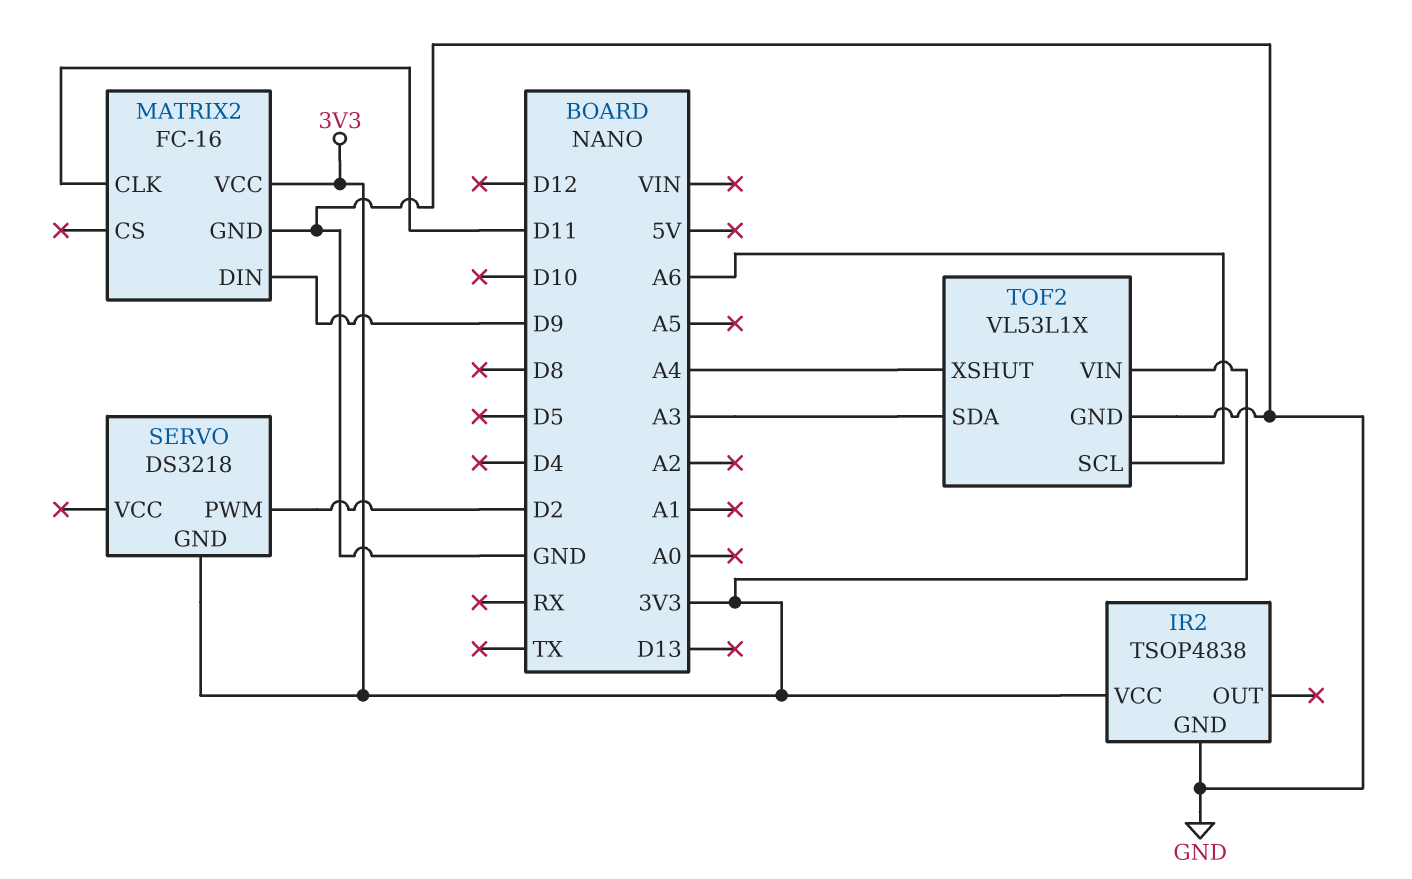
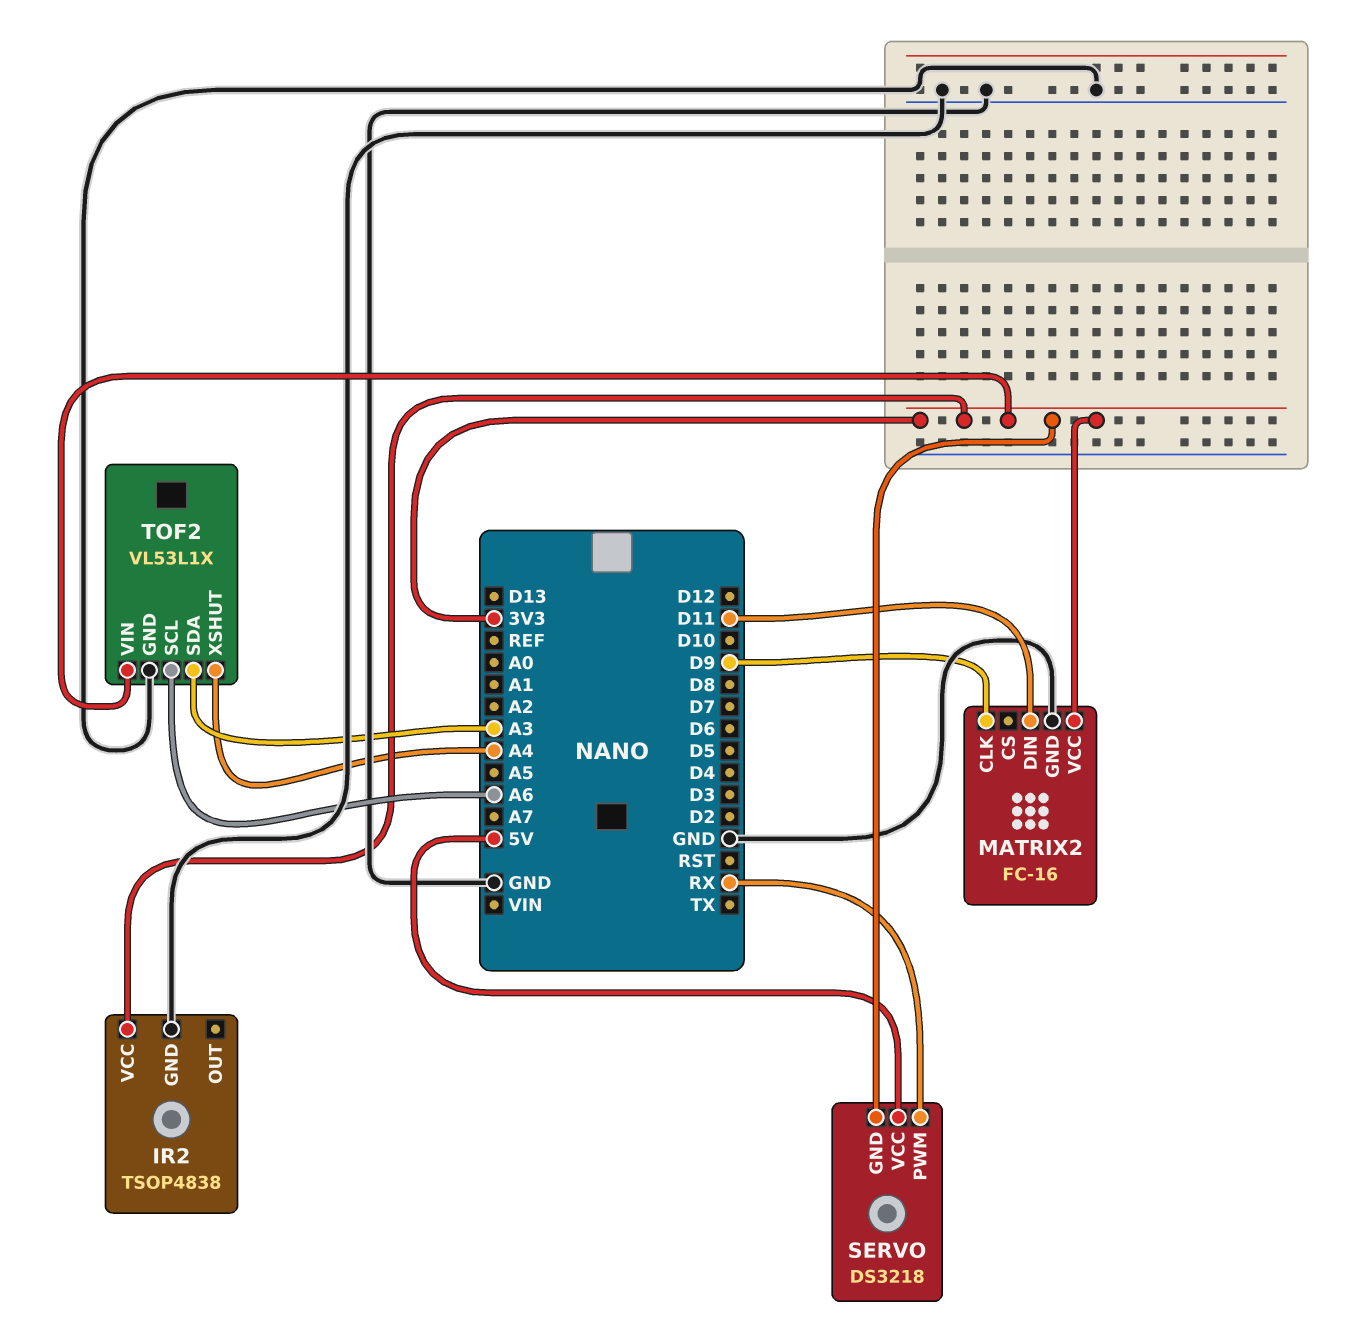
MATRIX2 pin CLK: D11 -> D9
MATRIX2 pin DIN: D9 -> D11
SERVO pin PWM: D2 -> RX
SERVO pin VCC: none -> 5V

